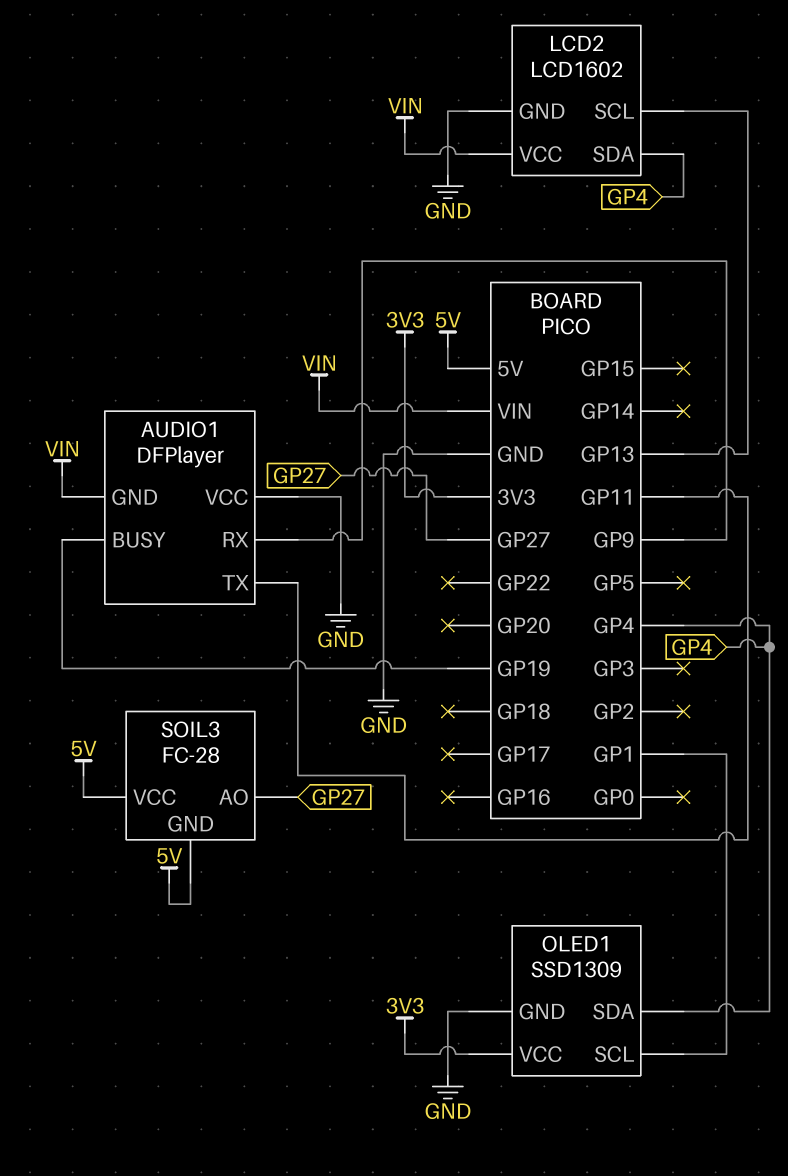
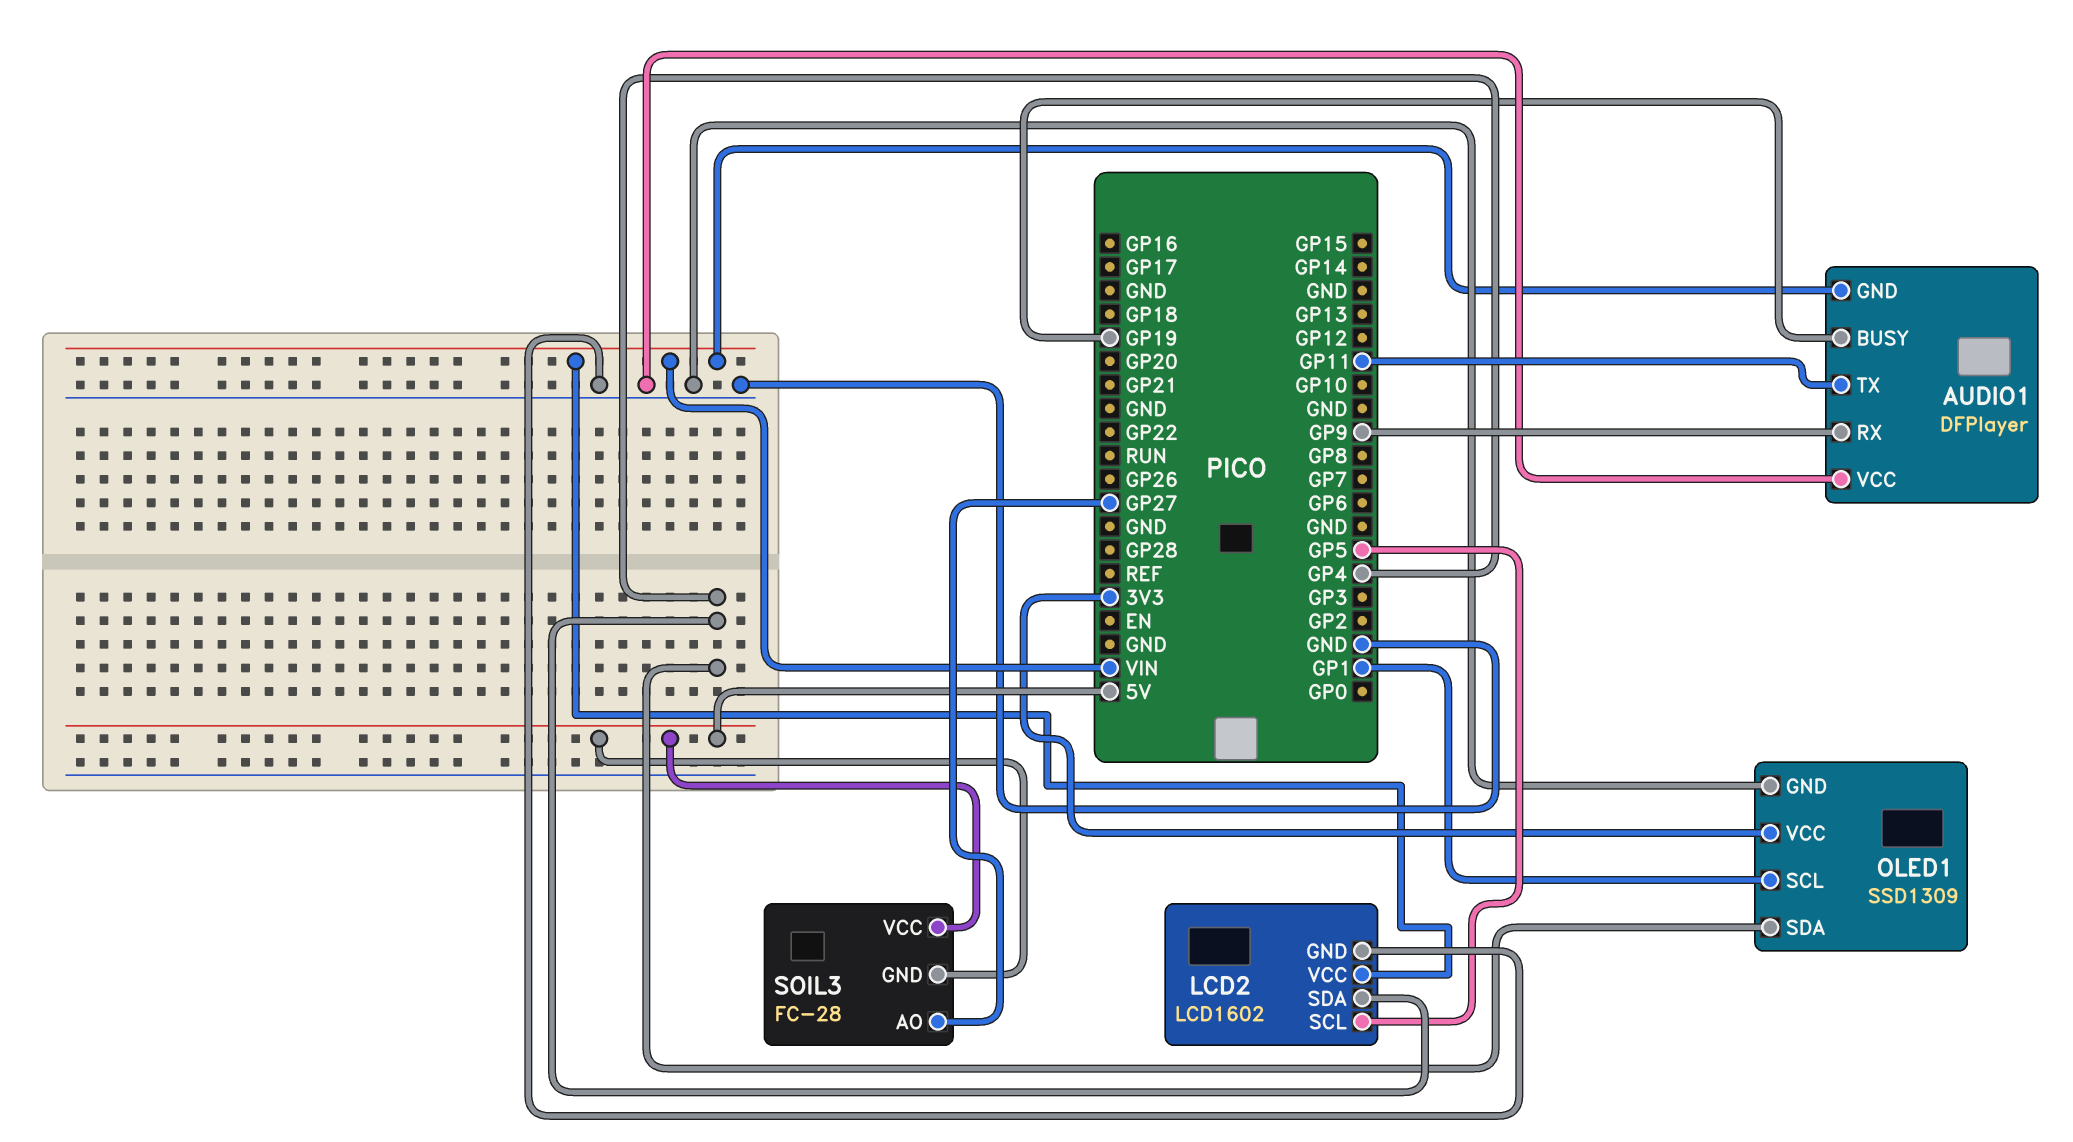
LCD2 pin SCL: GP13 -> GP5

